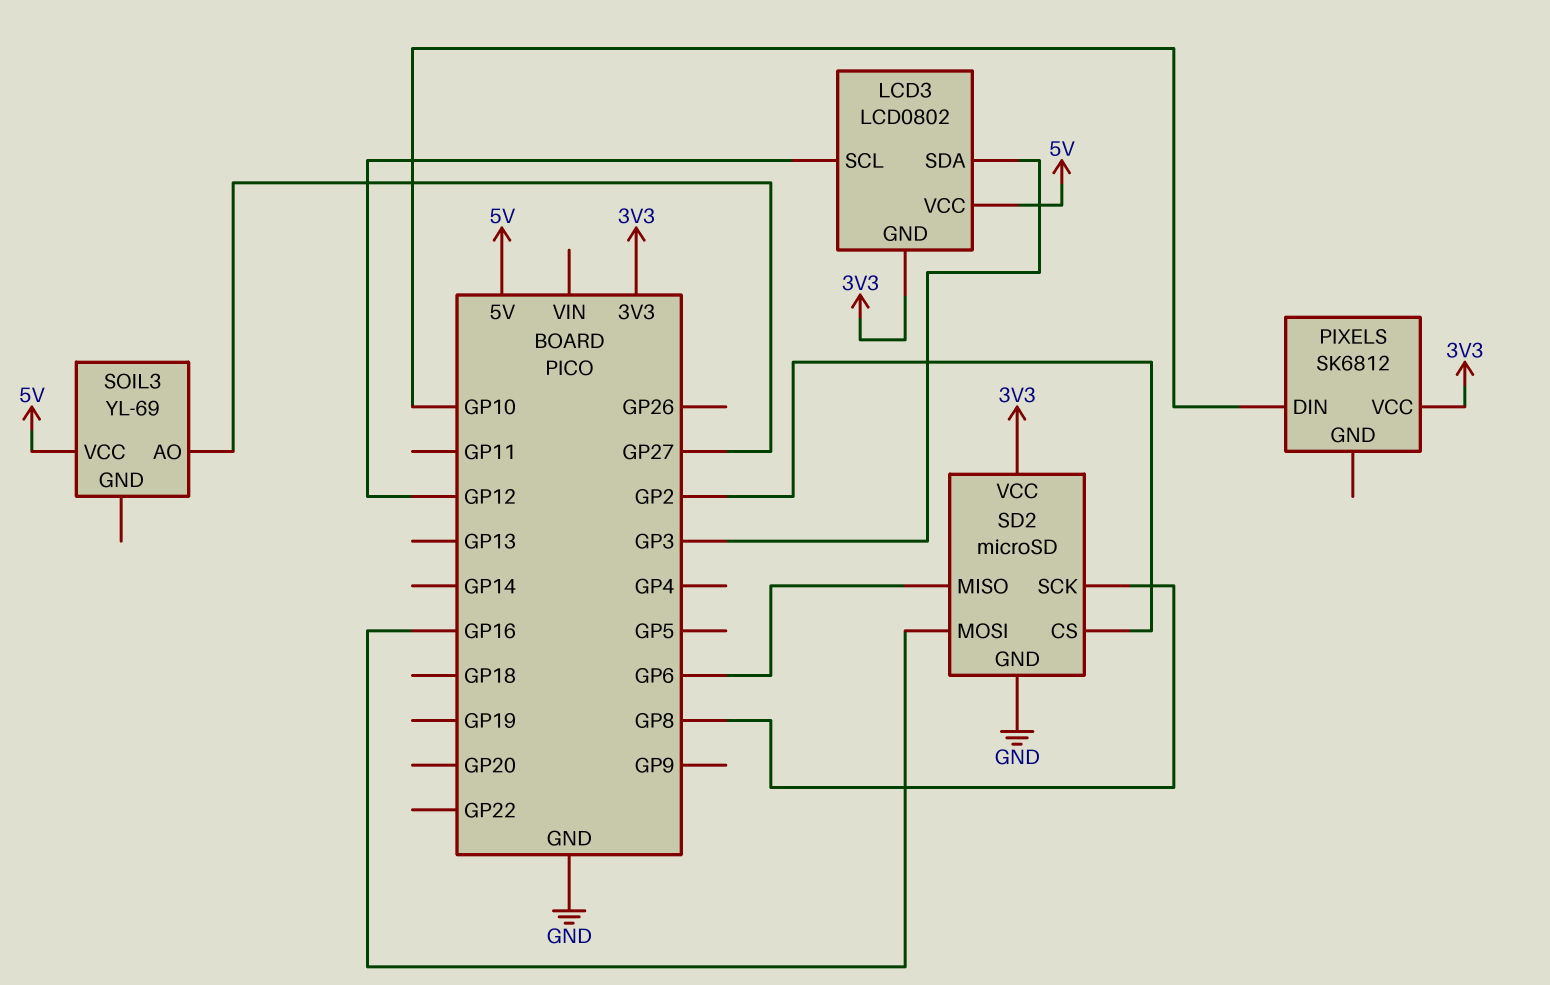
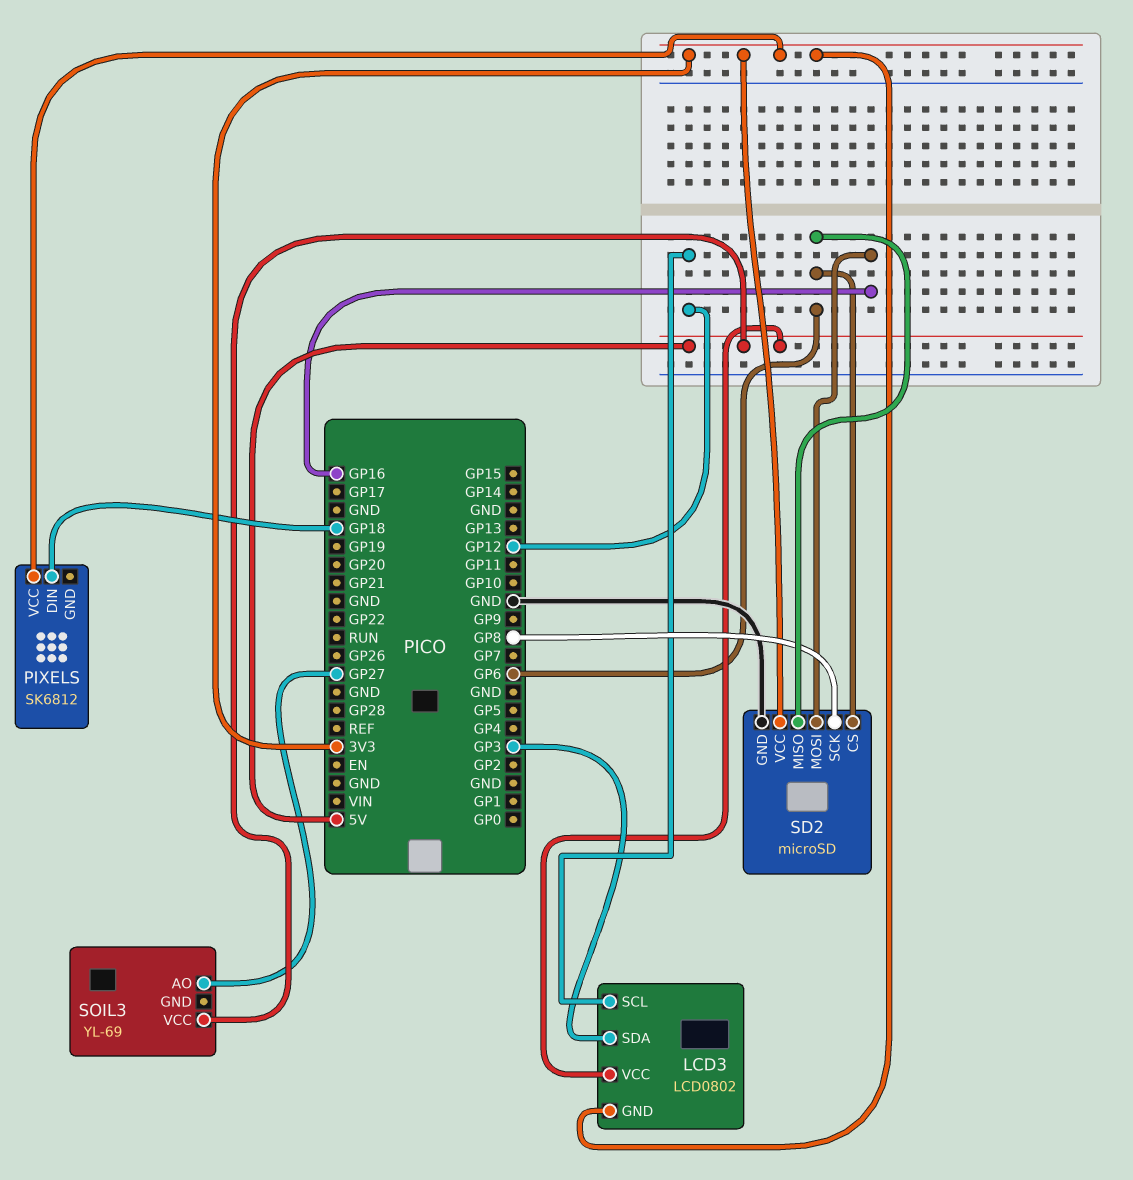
PIXELS pin DIN: GP10 -> GP18
SD2 pin CS: GP2 -> GP6

